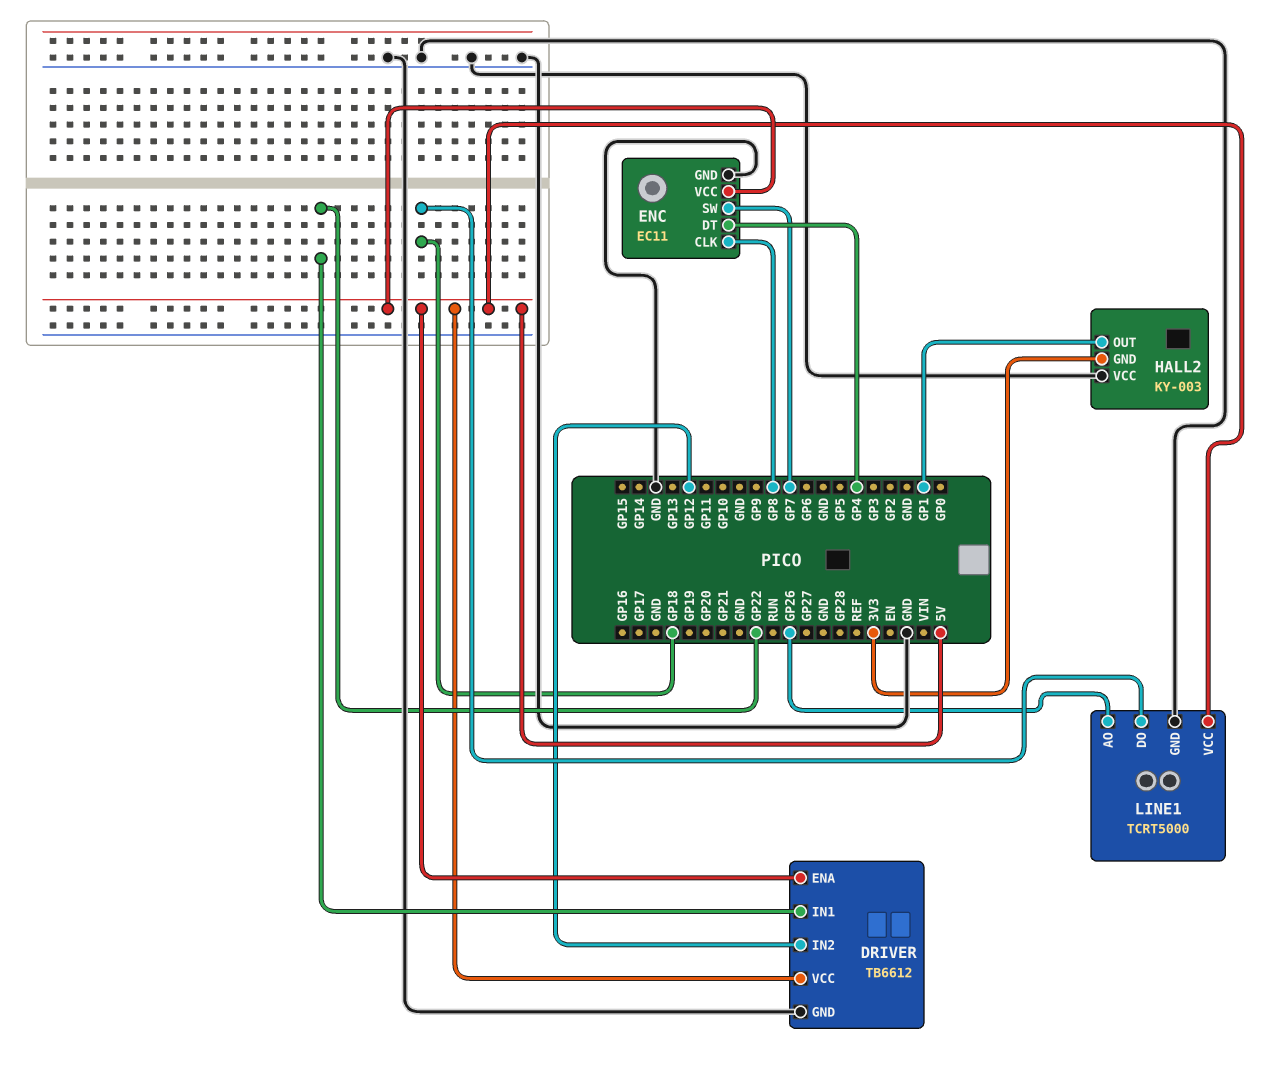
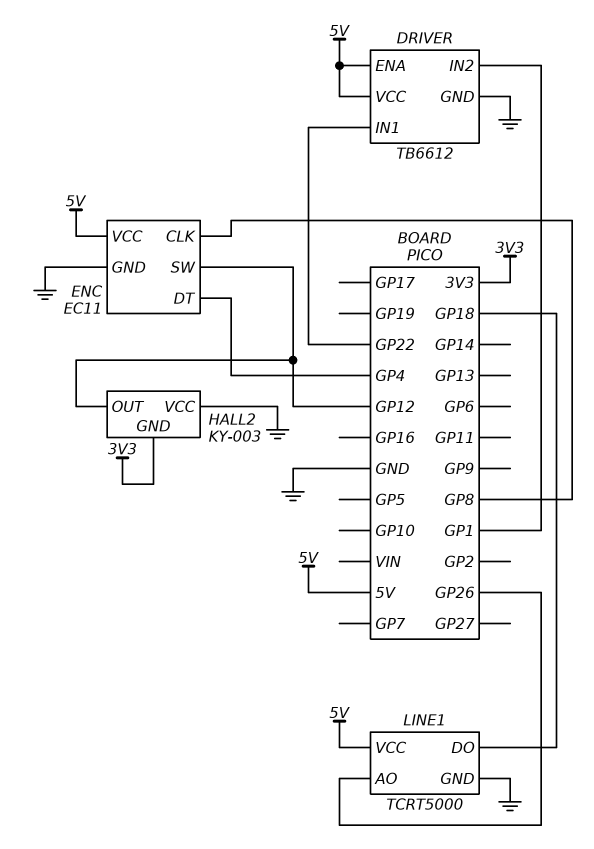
DRIVER pin IN2: GP12 -> GP1
ENC pin SW: GP7 -> GP12
HALL2 pin OUT: GP1 -> GP12

